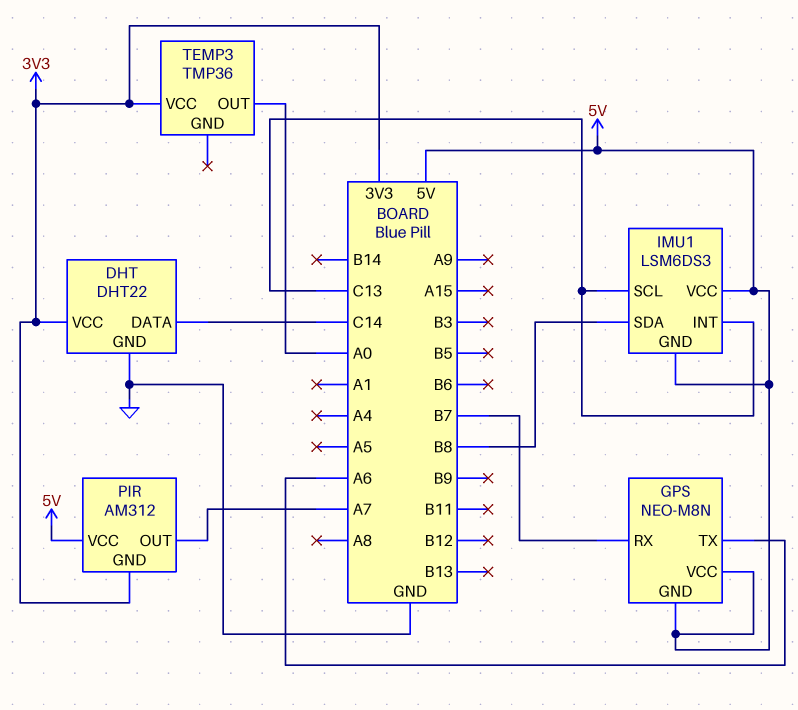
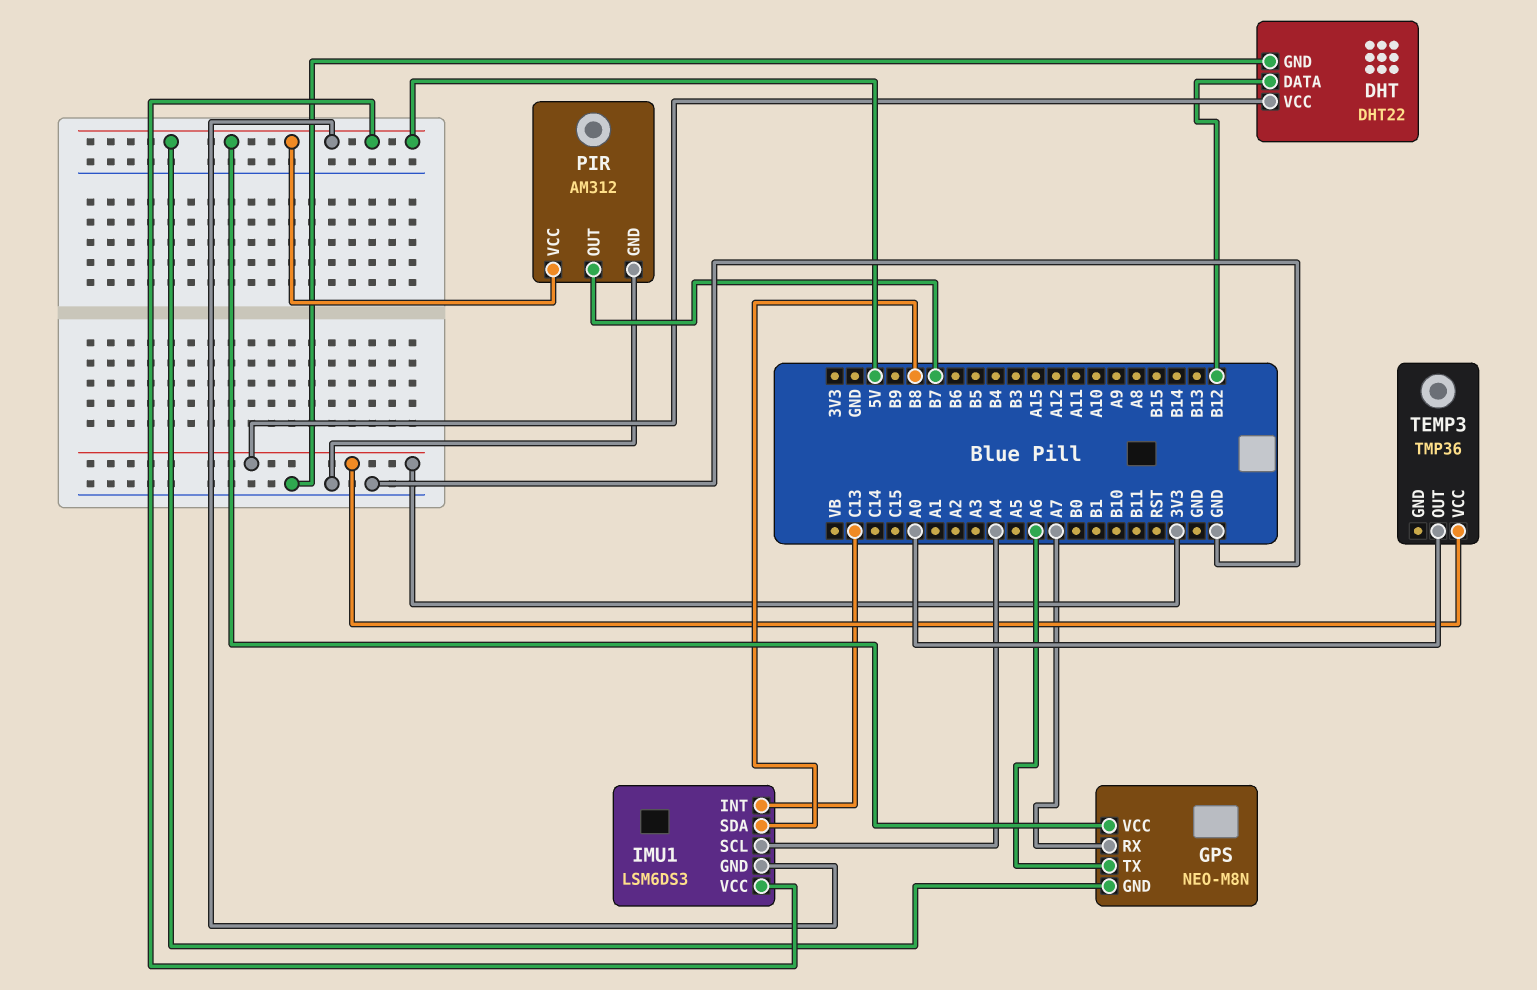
DHT pin DATA: C14 -> B12
GPS pin RX: B7 -> A7
IMU1 pin SCL: C13 -> A4
PIR pin GND: 3V3 -> GND
PIR pin OUT: A7 -> B7

